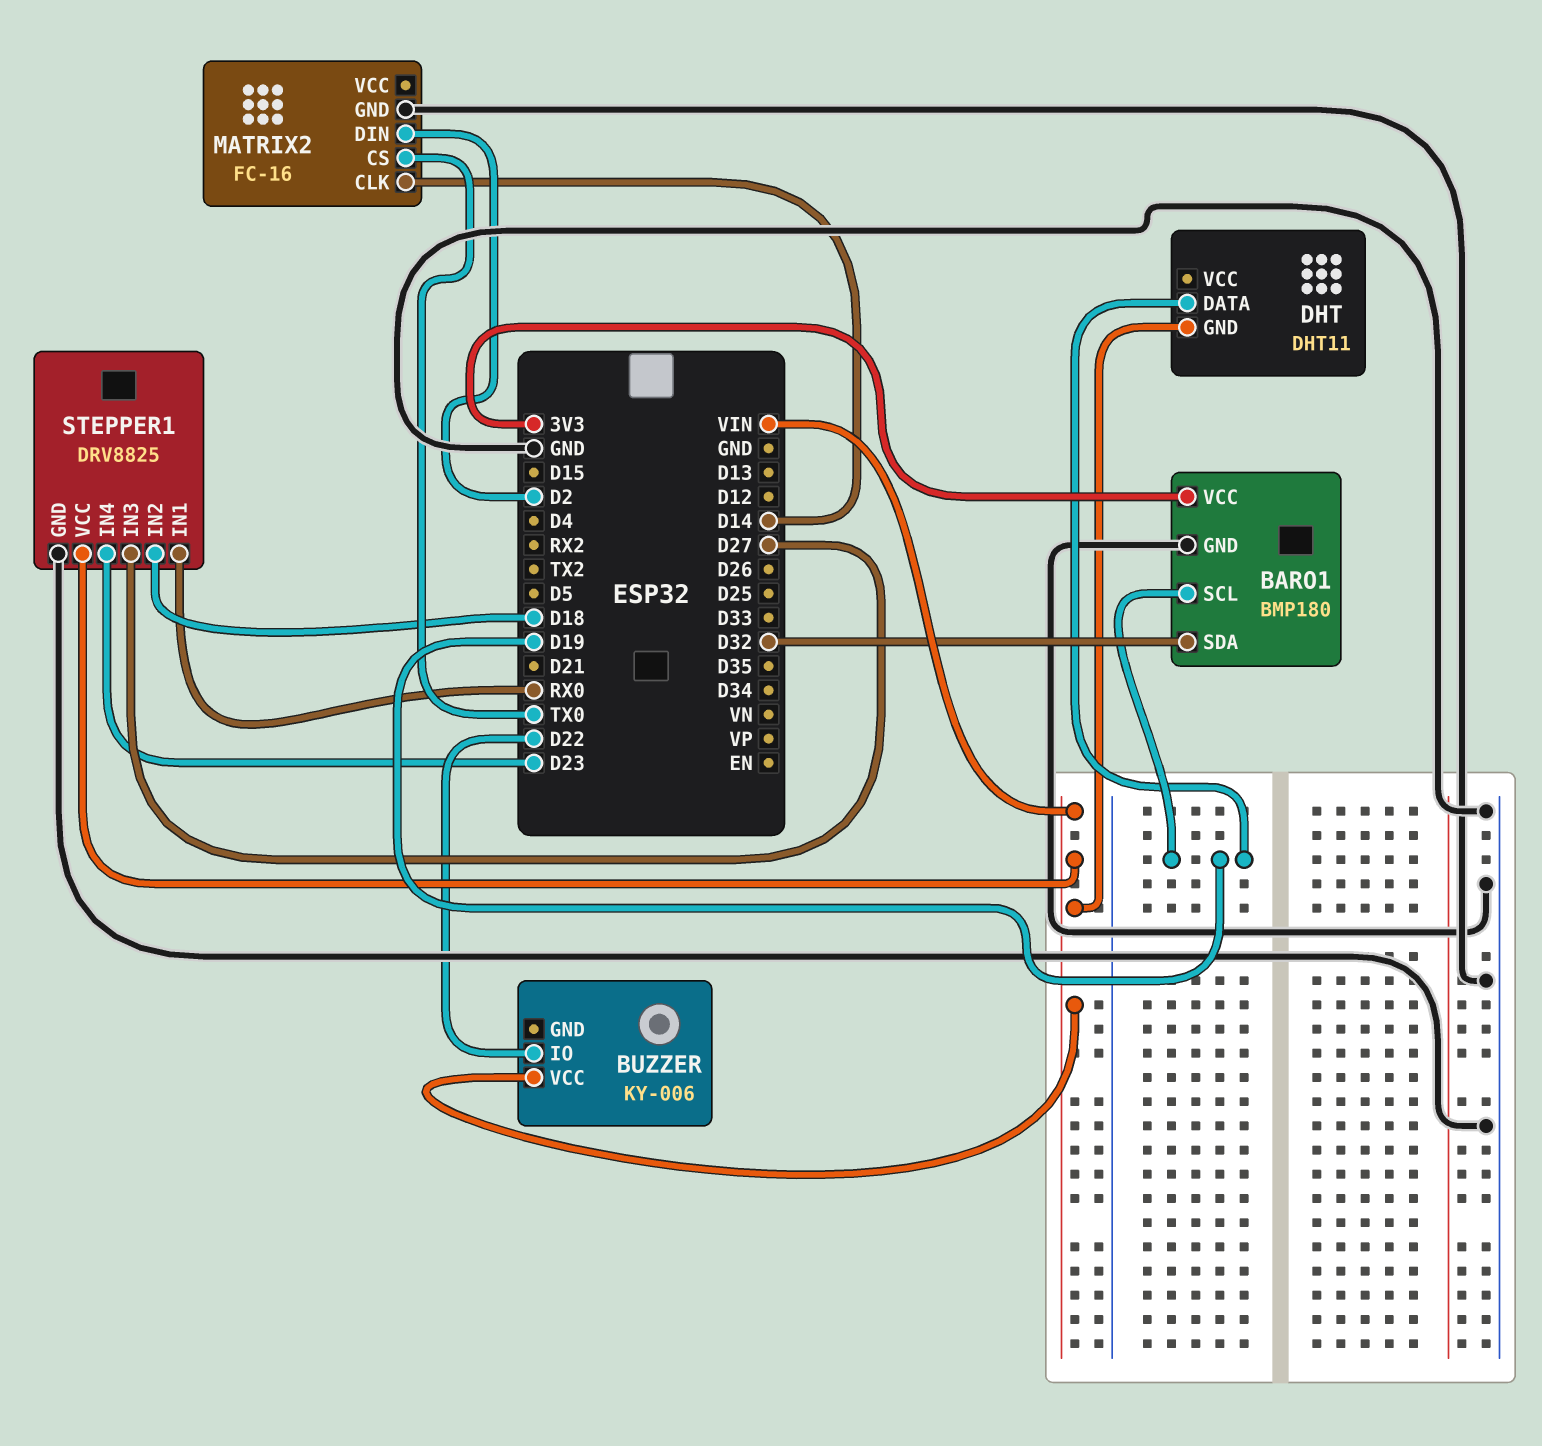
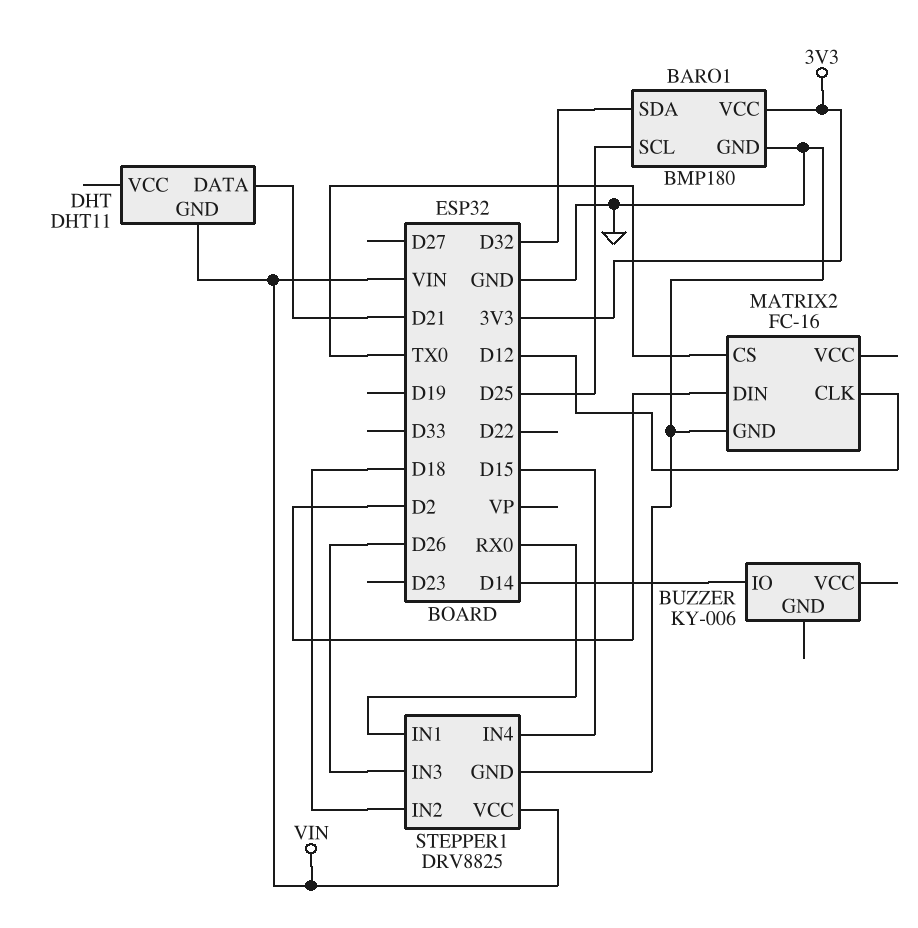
BARO1 pin SCL: D19 -> D25
BUZZER pin IO: D22 -> D14
BUZZER pin VCC: VIN -> none
DHT pin DATA: D19 -> D21
MATRIX2 pin CLK: D14 -> D12
STEPPER1 pin IN3: D27 -> D26
STEPPER1 pin IN4: D23 -> D15

